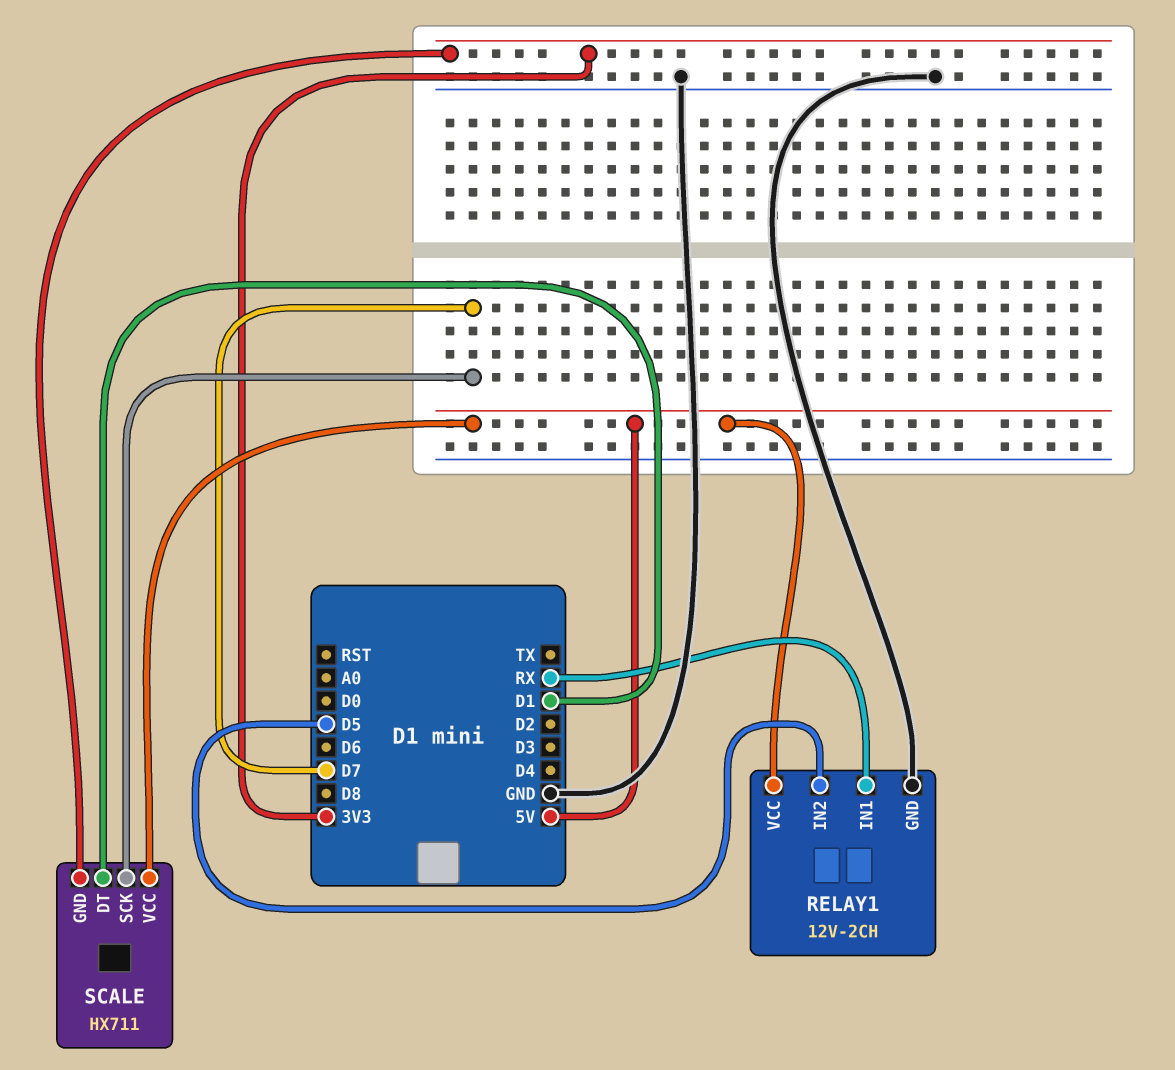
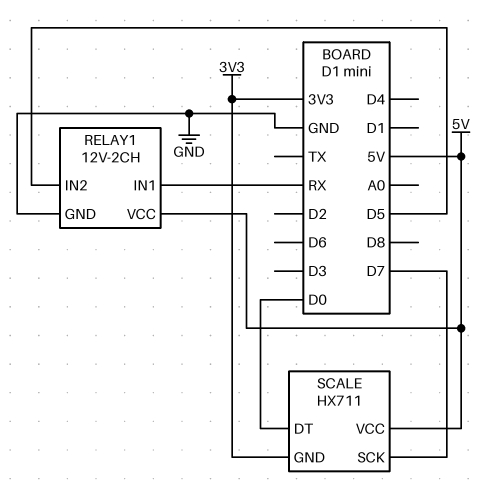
SCALE pin DT: D1 -> D0

